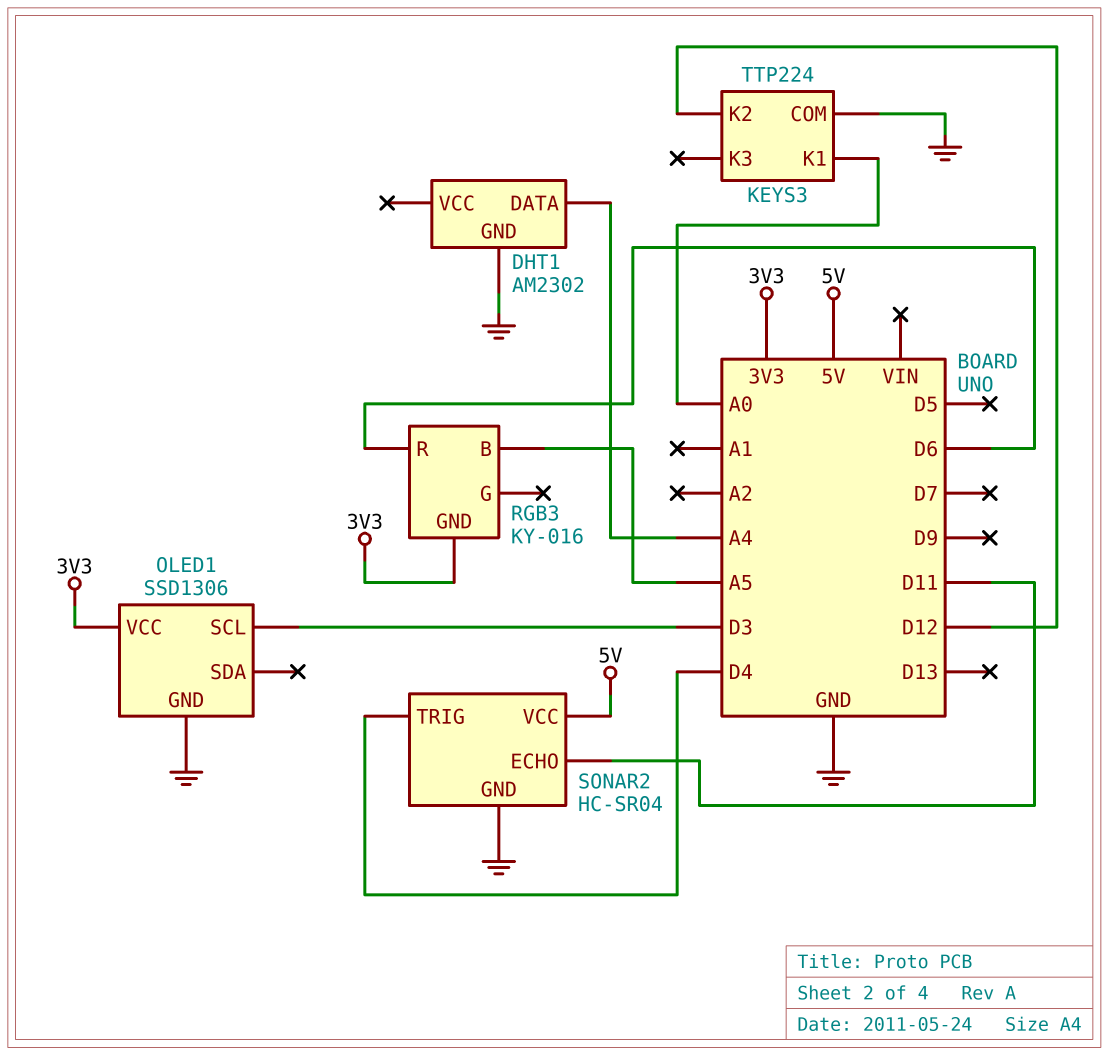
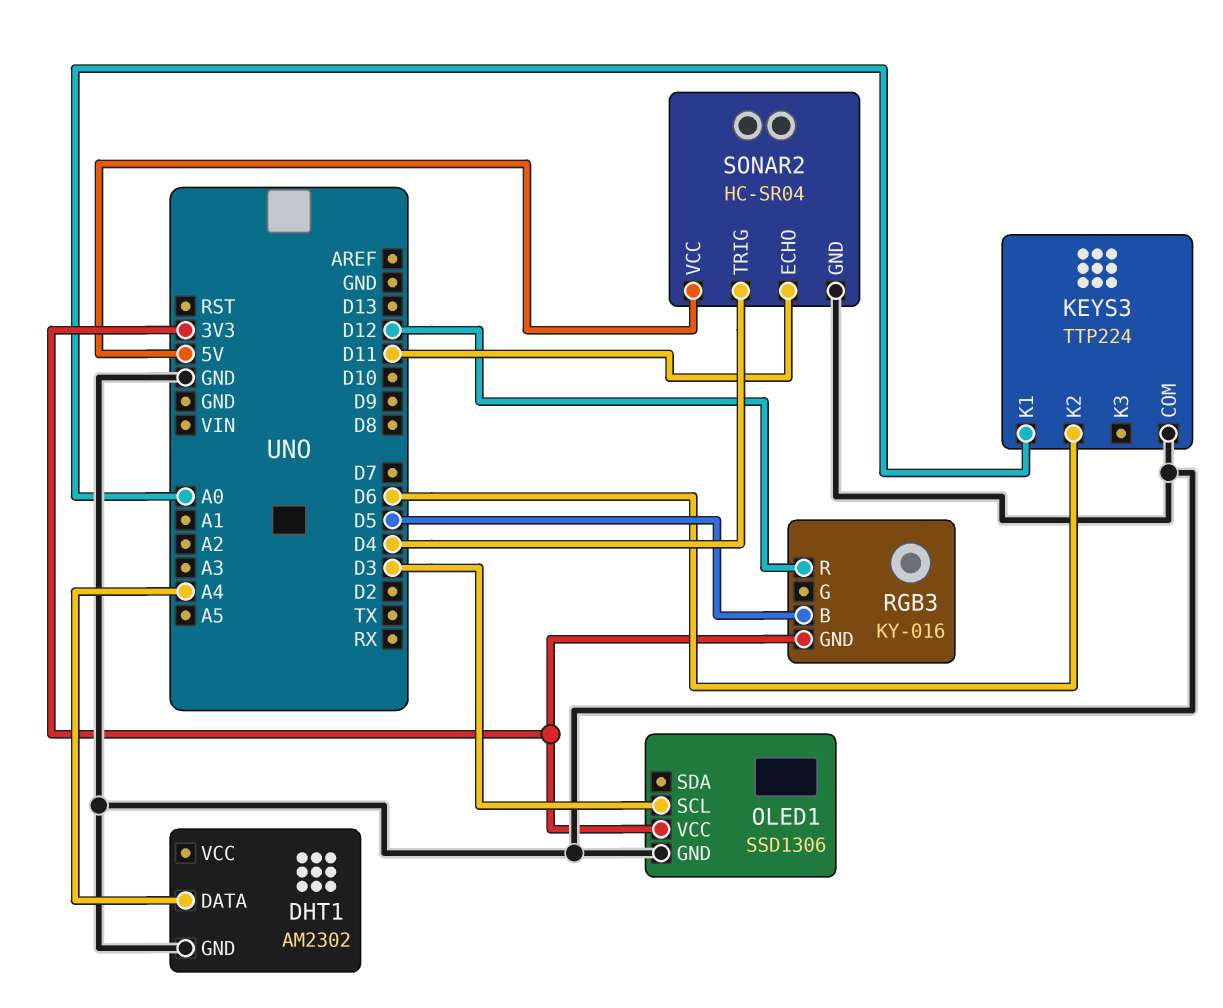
KEYS3 pin K2: D12 -> D6
RGB3 pin B: A5 -> D5
RGB3 pin R: D6 -> D12

